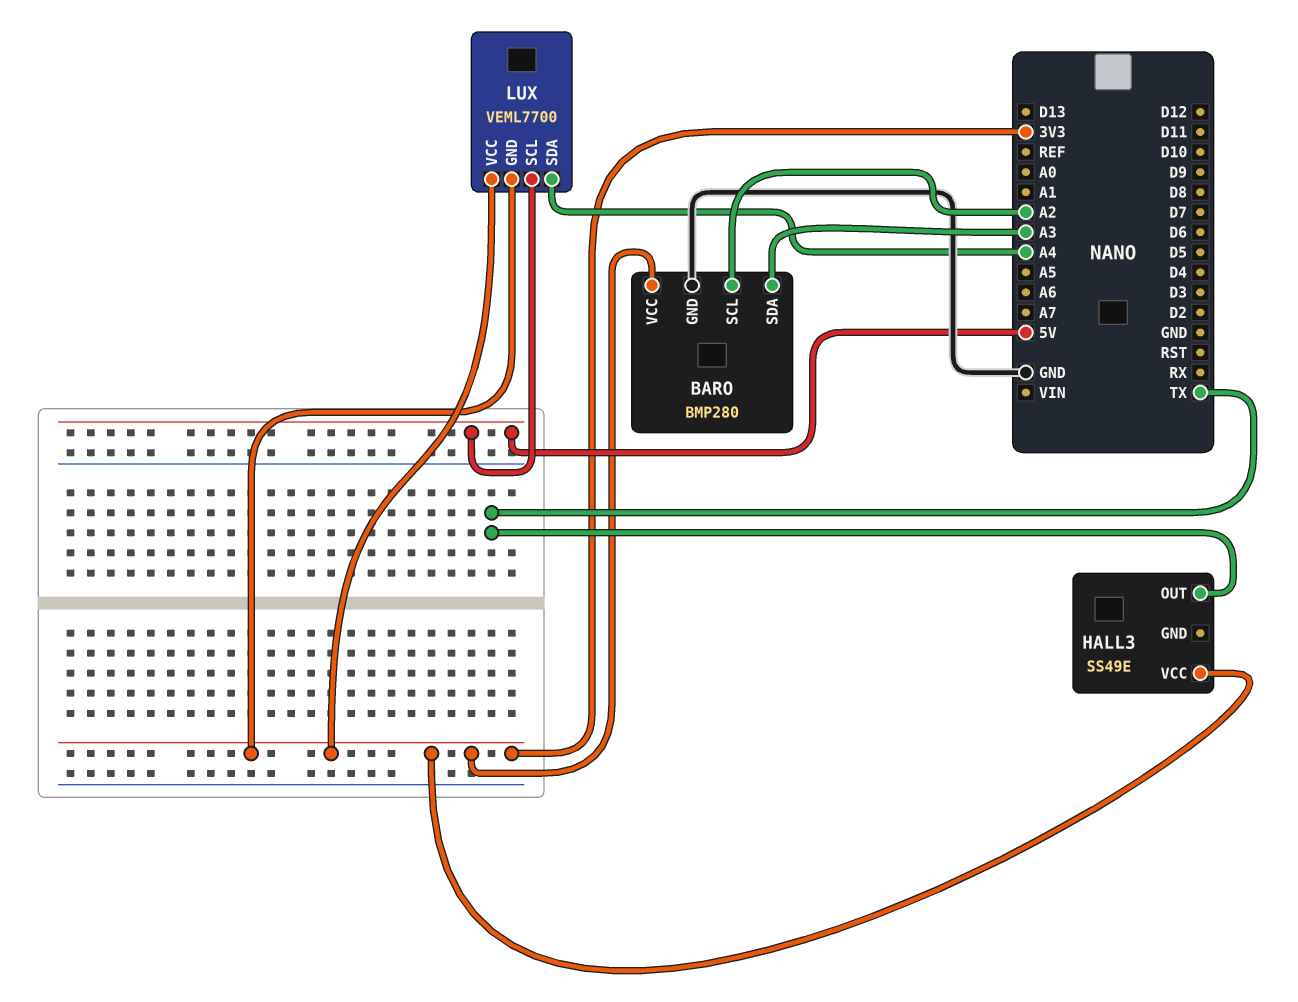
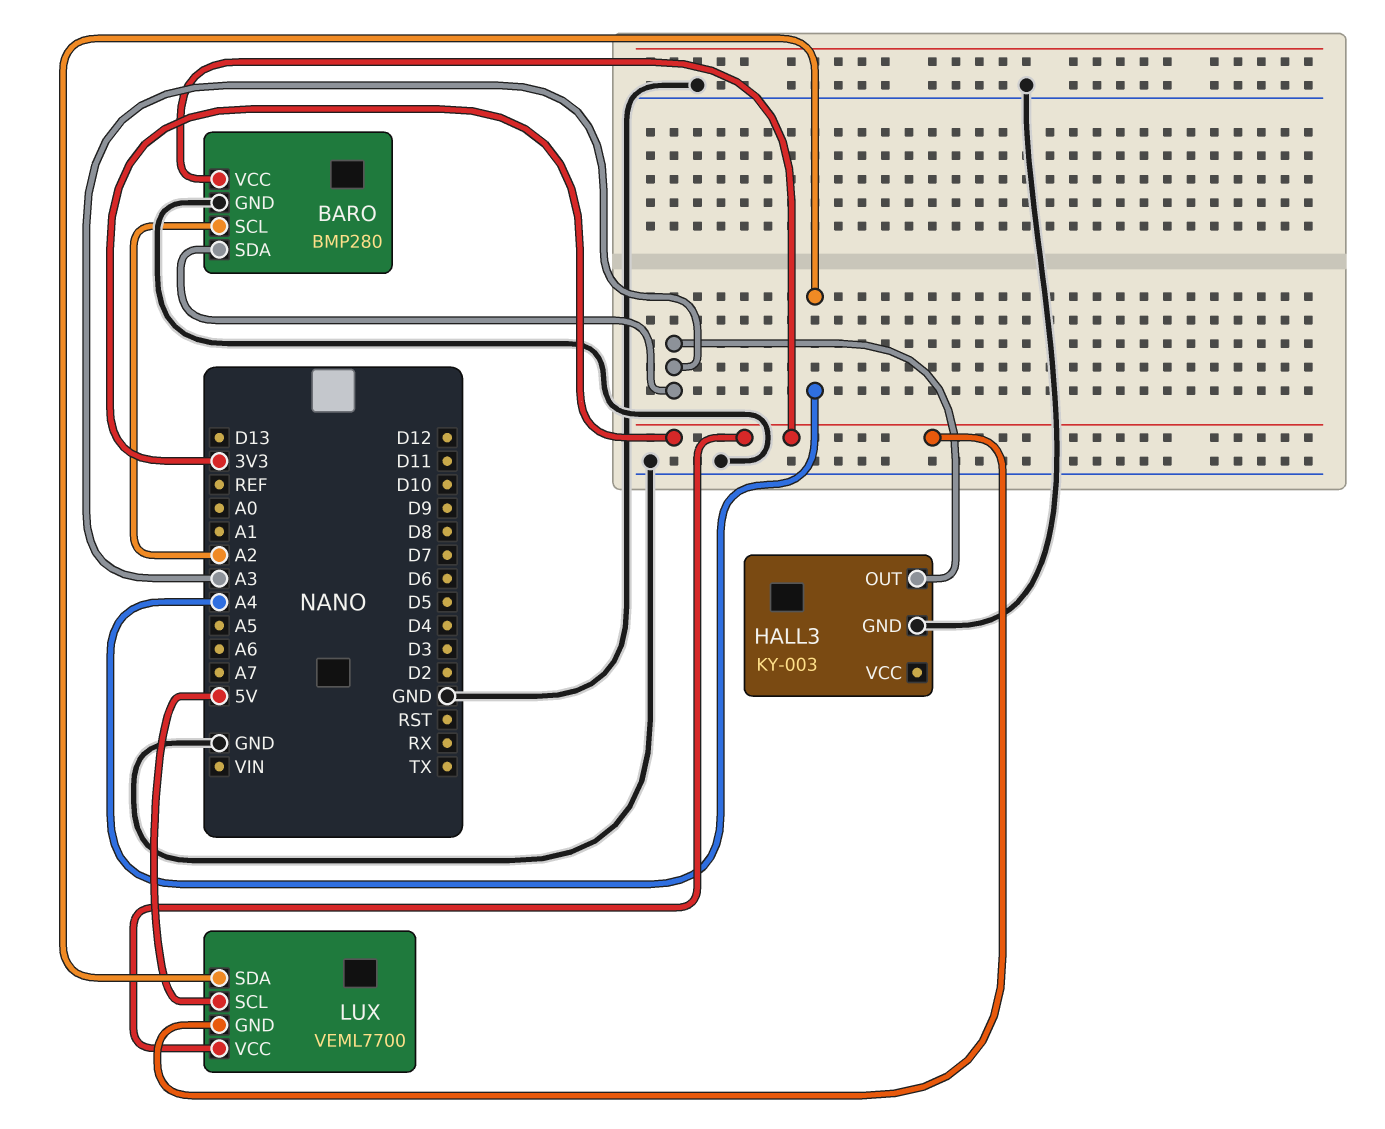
HALL3: SS49E -> KY-003
HALL3 pin GND: none -> GND
HALL3 pin OUT: TX -> A3
HALL3 pin VCC: 3V3 -> none

